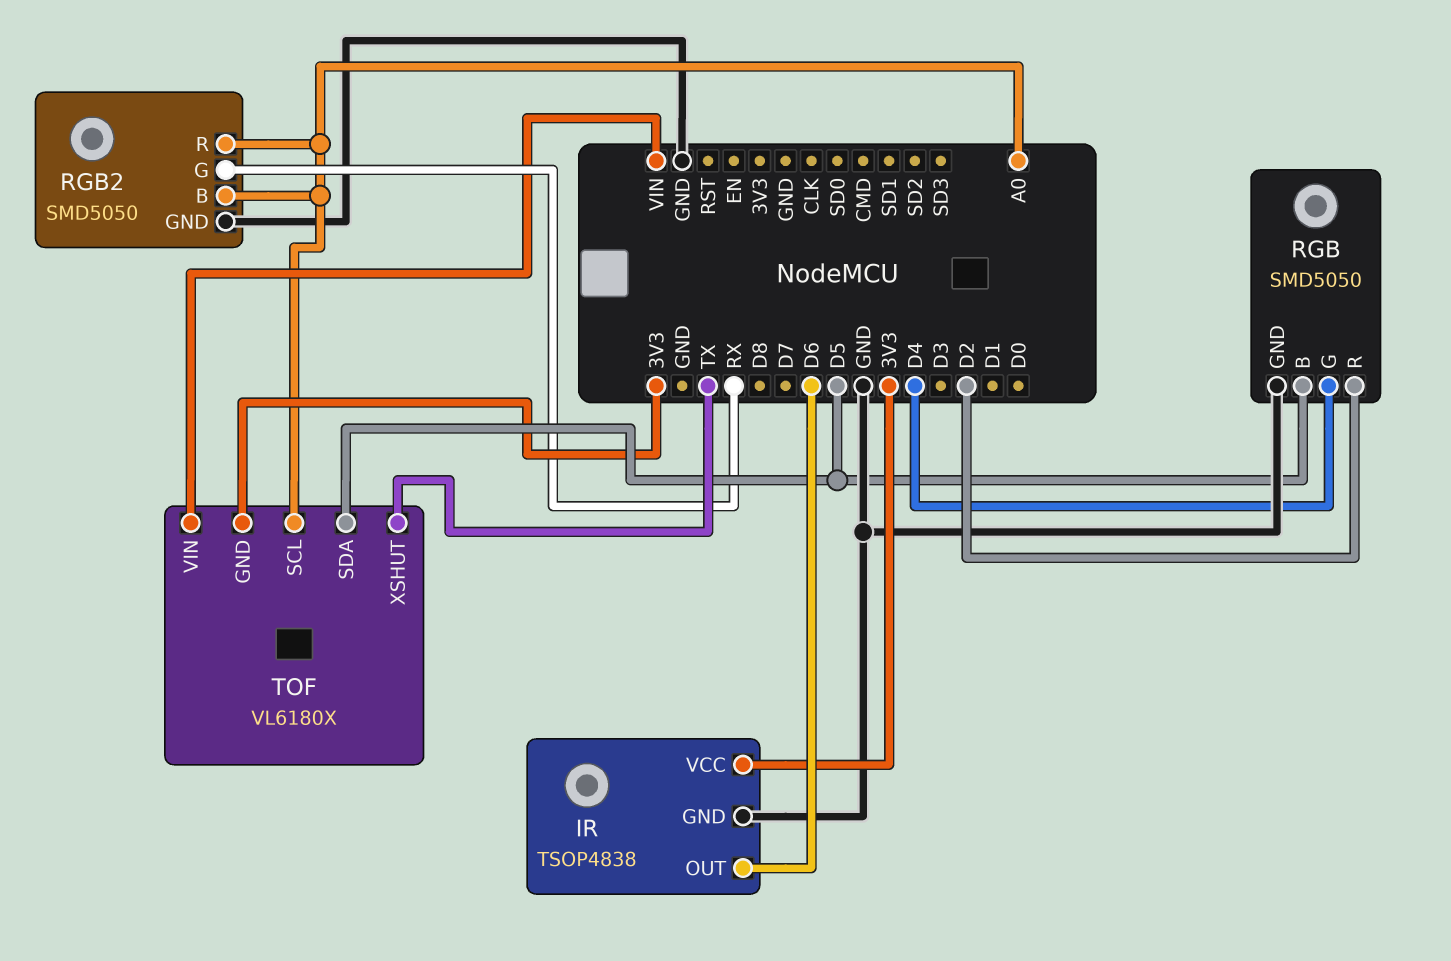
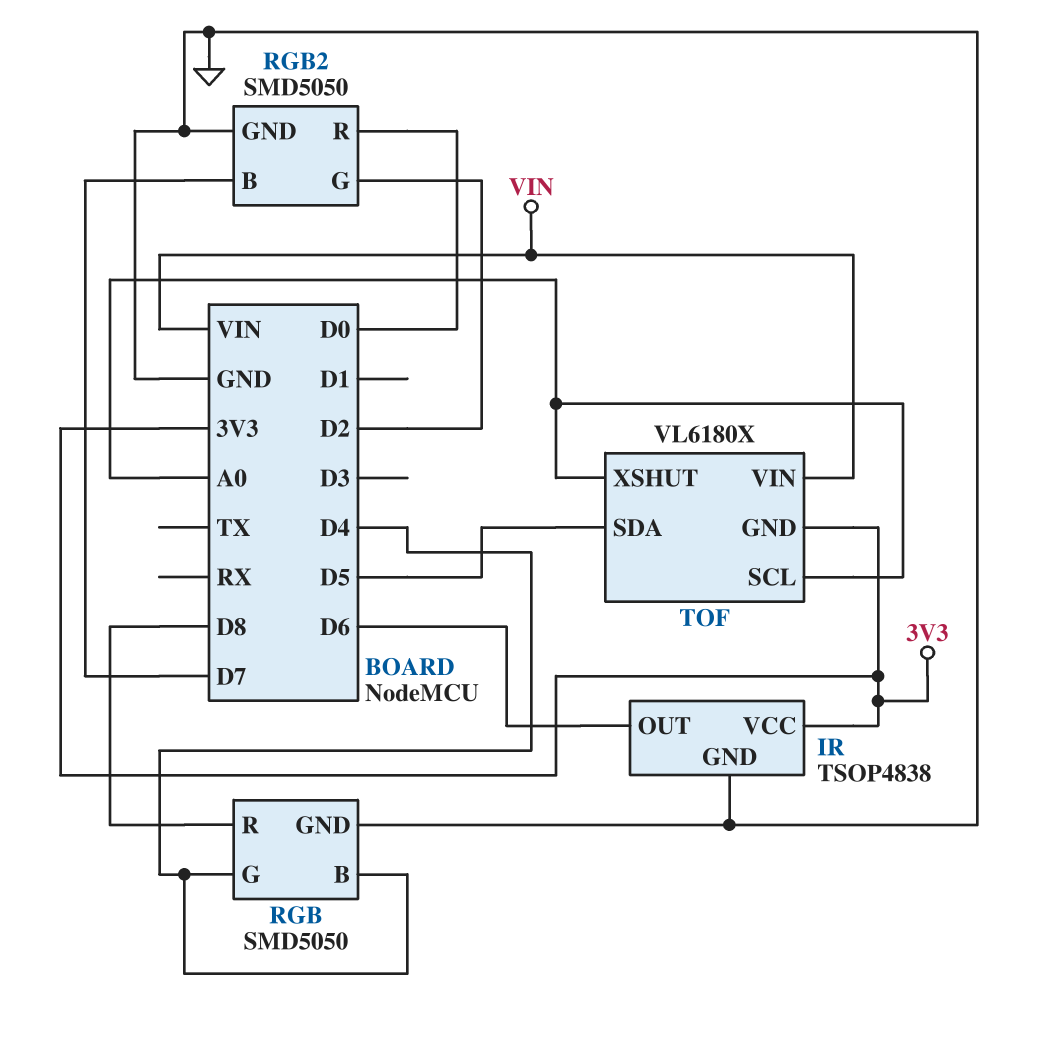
RGB pin B: D5 -> D4
RGB pin R: D2 -> D8
RGB2 pin B: A0 -> D7
RGB2 pin G: RX -> D2
RGB2 pin R: A0 -> D0
TOF pin XSHUT: TX -> A0

